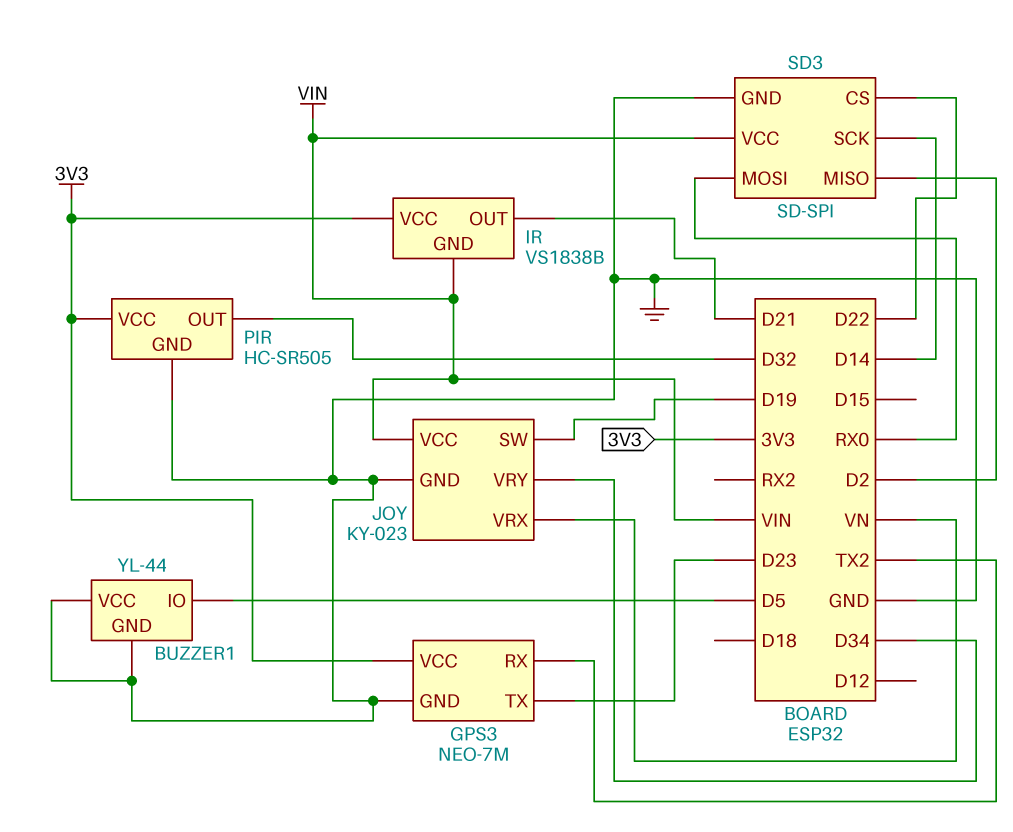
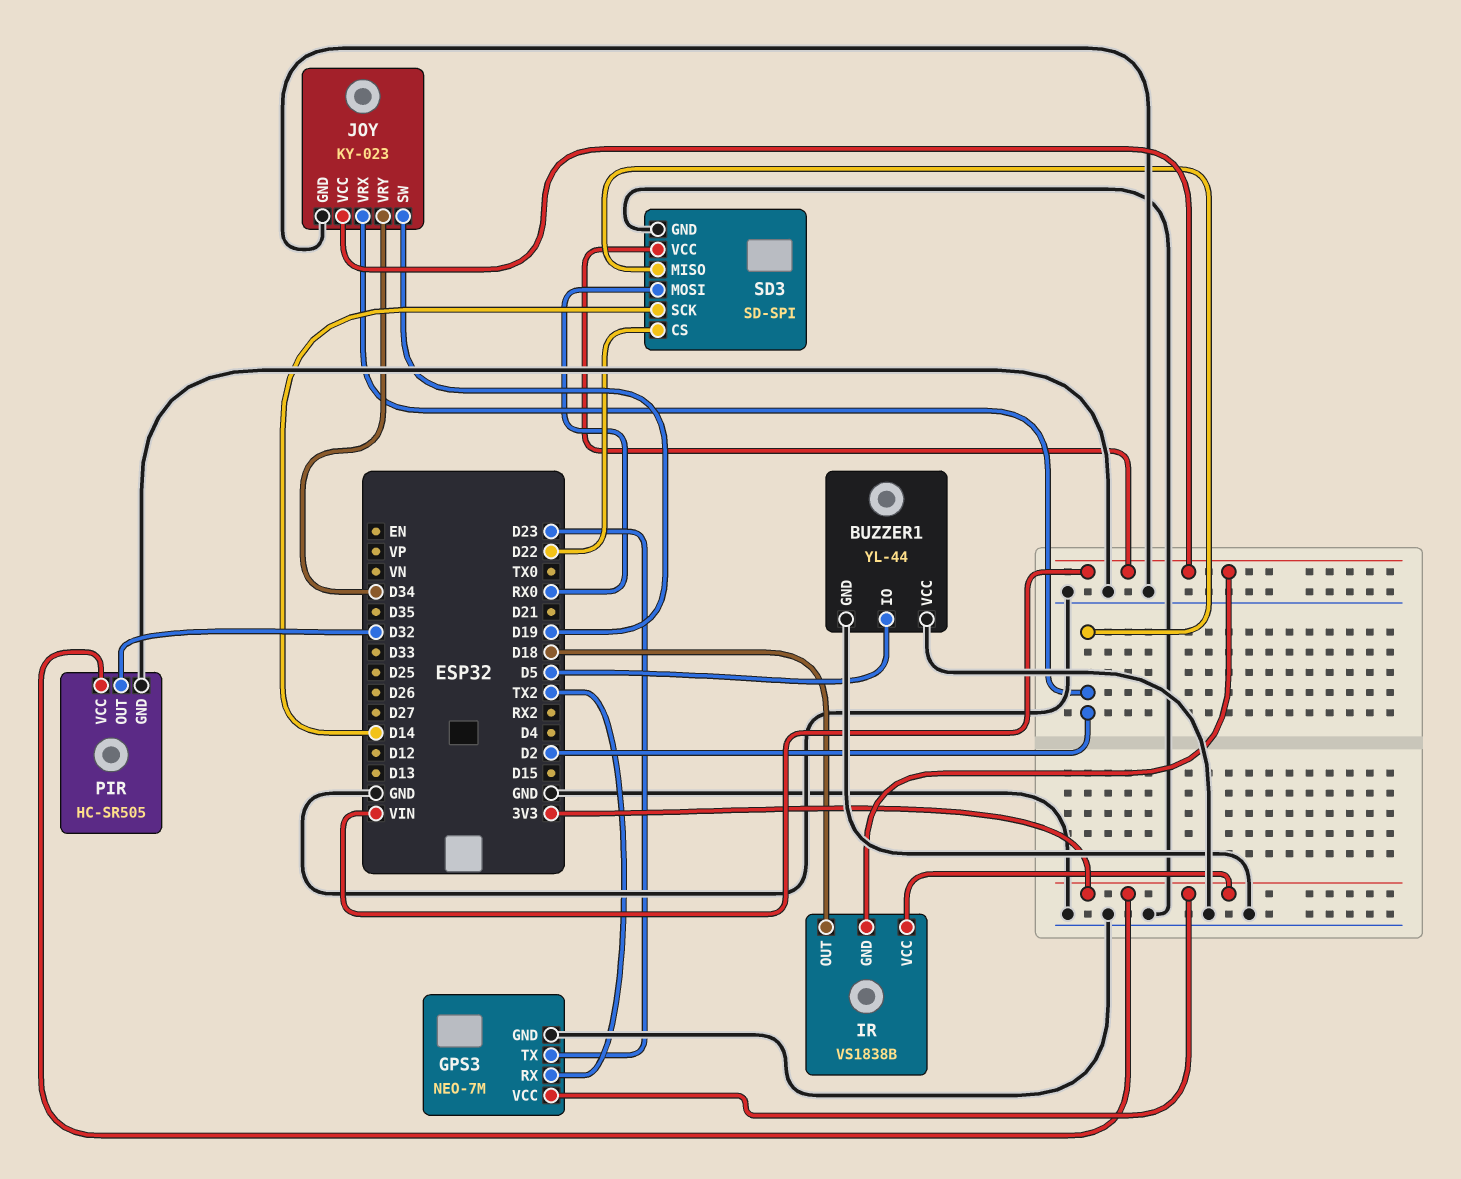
IR pin OUT: D21 -> D18
JOY pin VRX: VN -> D2

